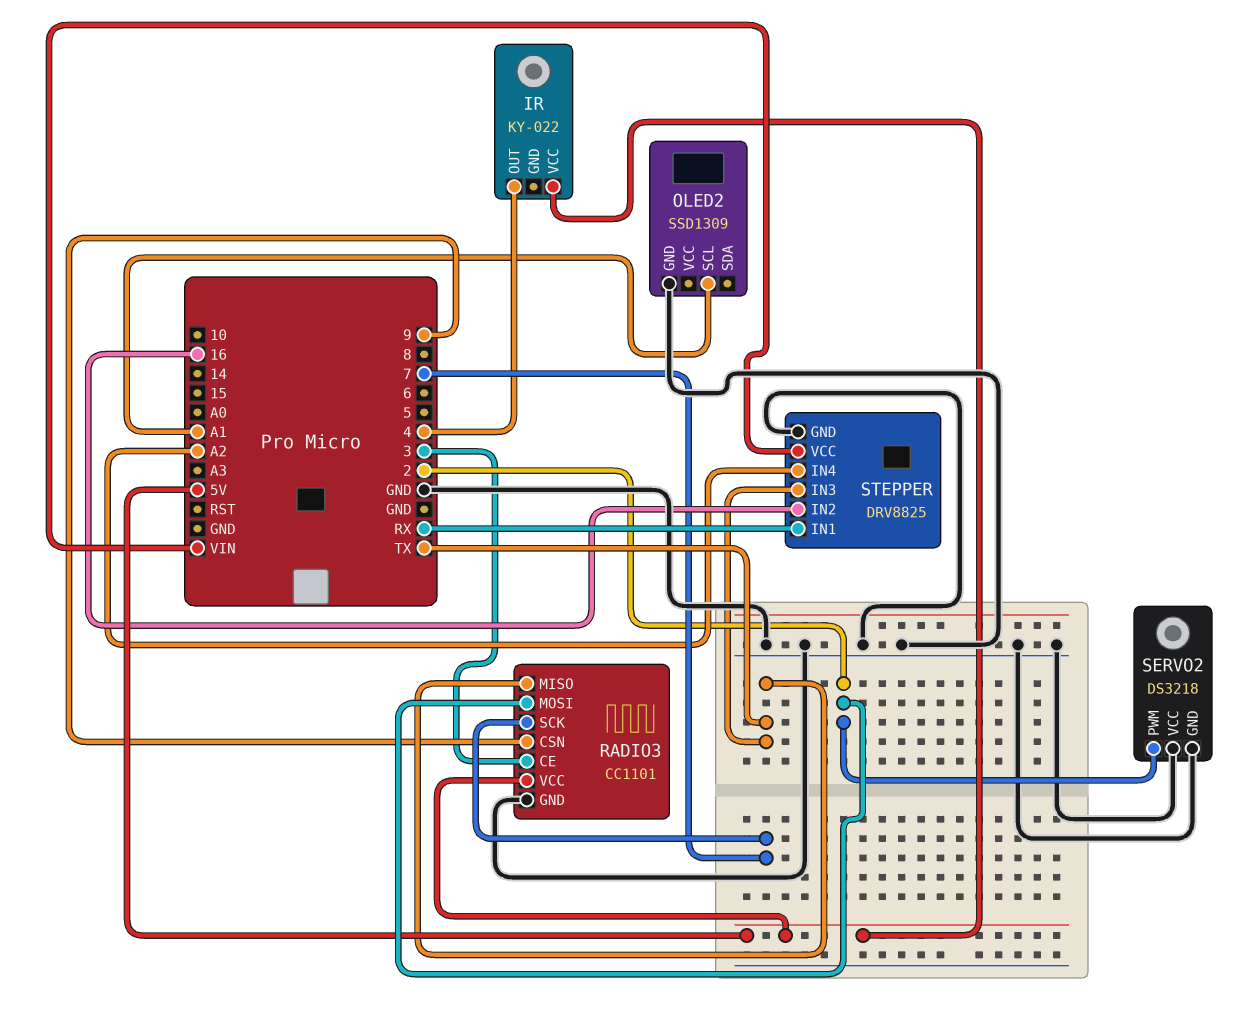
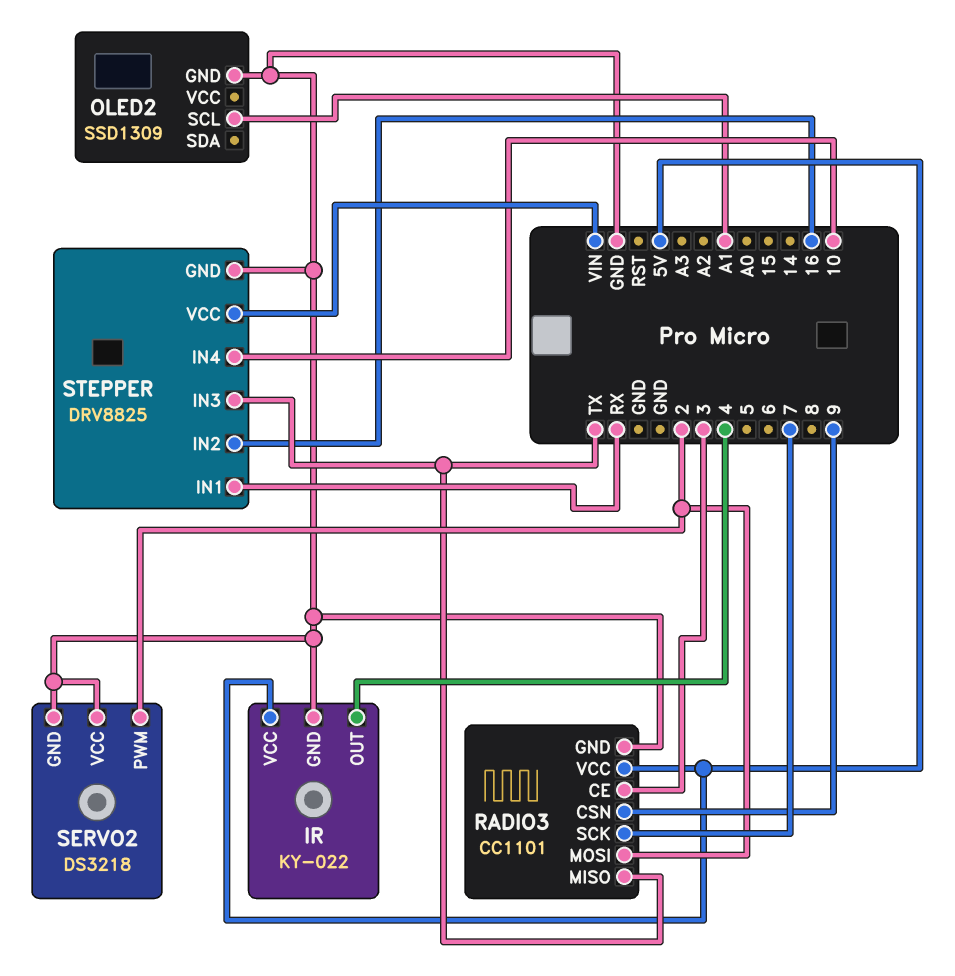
IR pin GND: none -> GND
STEPPER pin IN4: A2 -> 10

